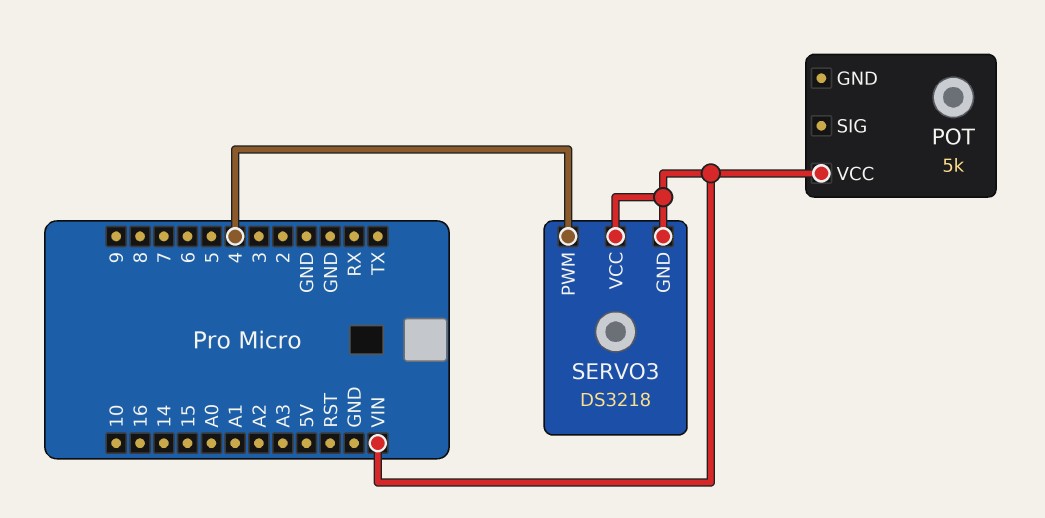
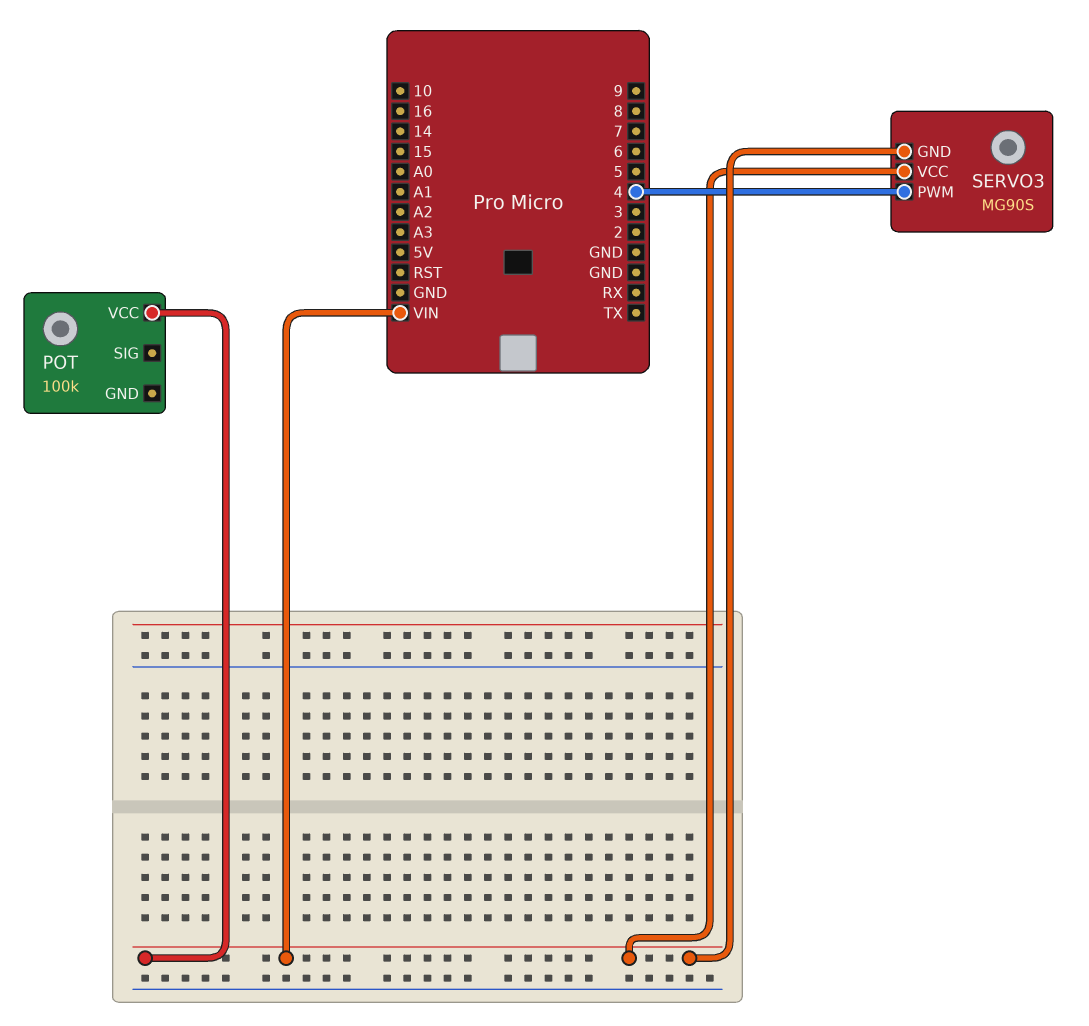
POT: 5k -> 100k
SERVO3: DS3218 -> MG90S

